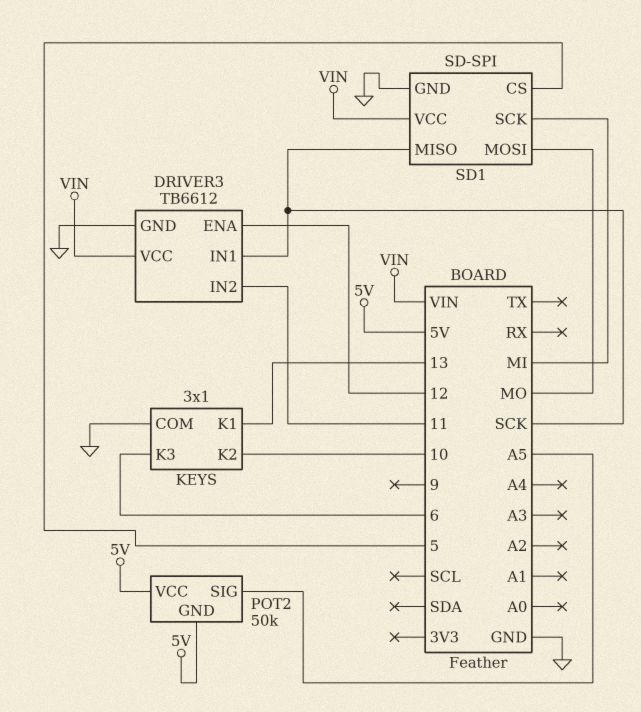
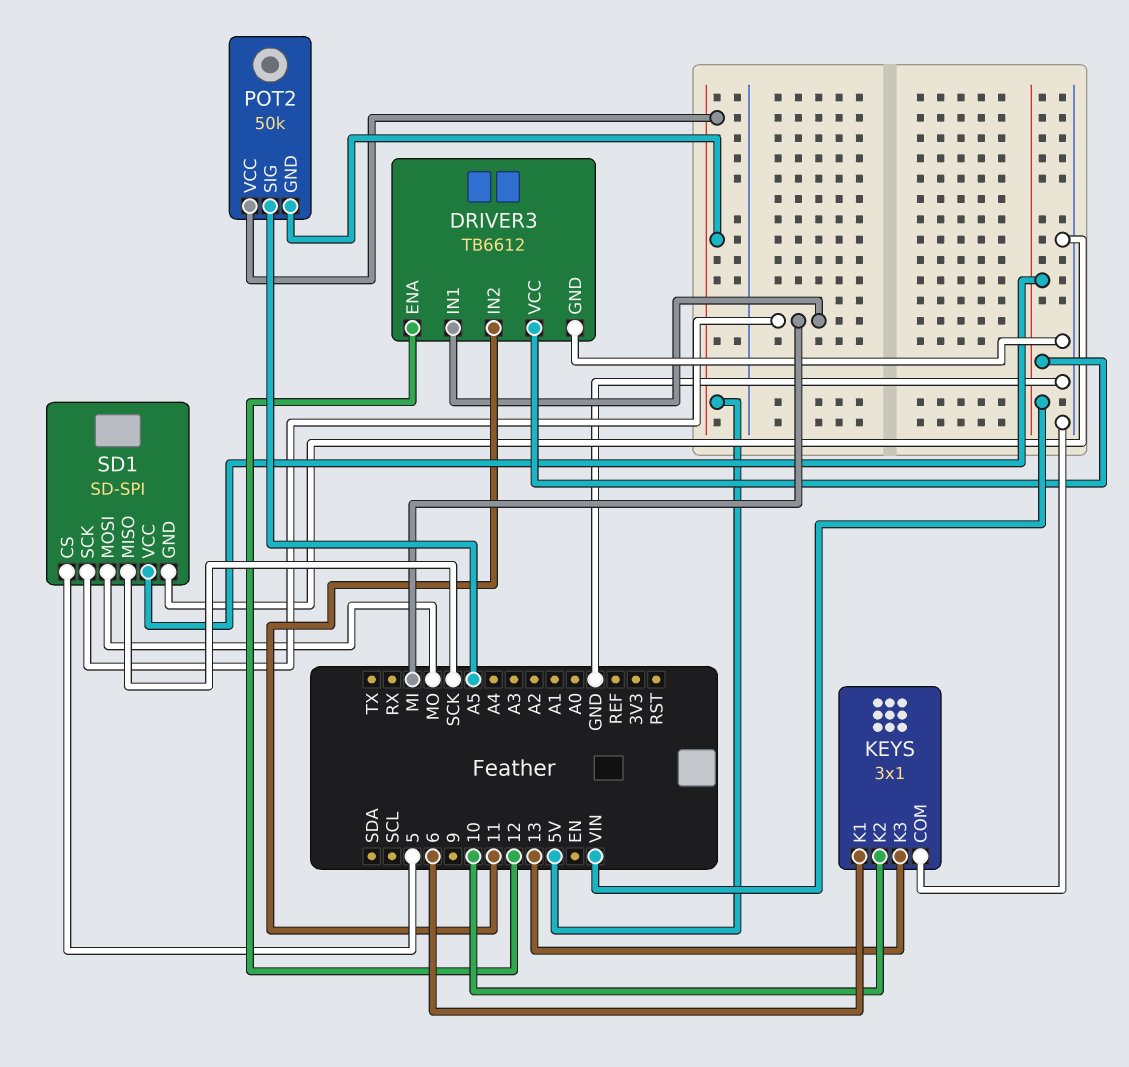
DRIVER3 pin IN1: SCK -> MI
KEYS pin K1: 13 -> 6
KEYS pin K3: 6 -> 13

